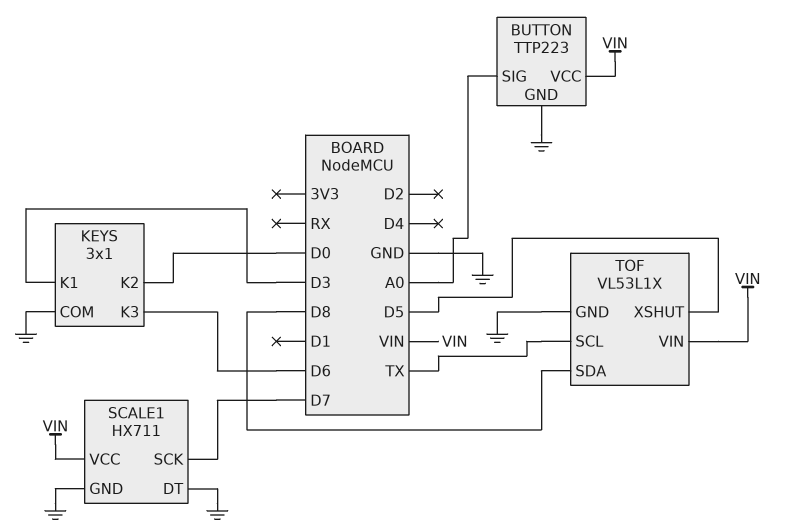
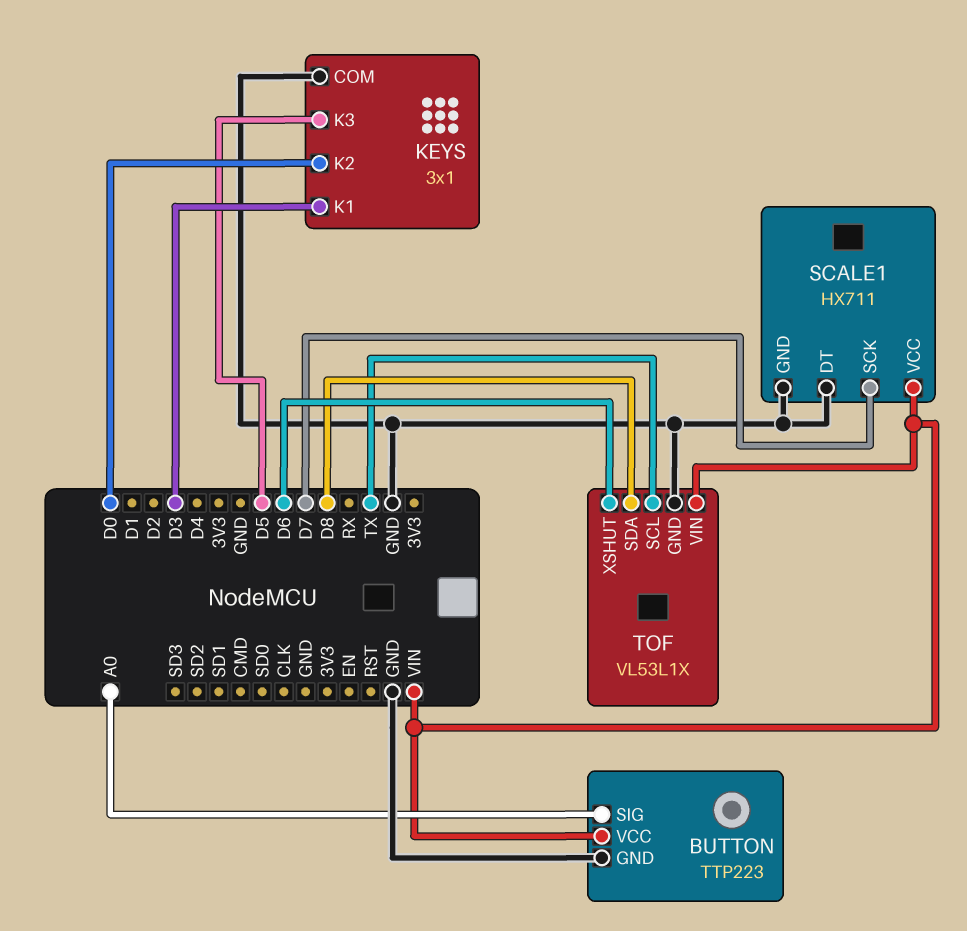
KEYS pin K3: D6 -> D5
TOF pin XSHUT: D5 -> D6

